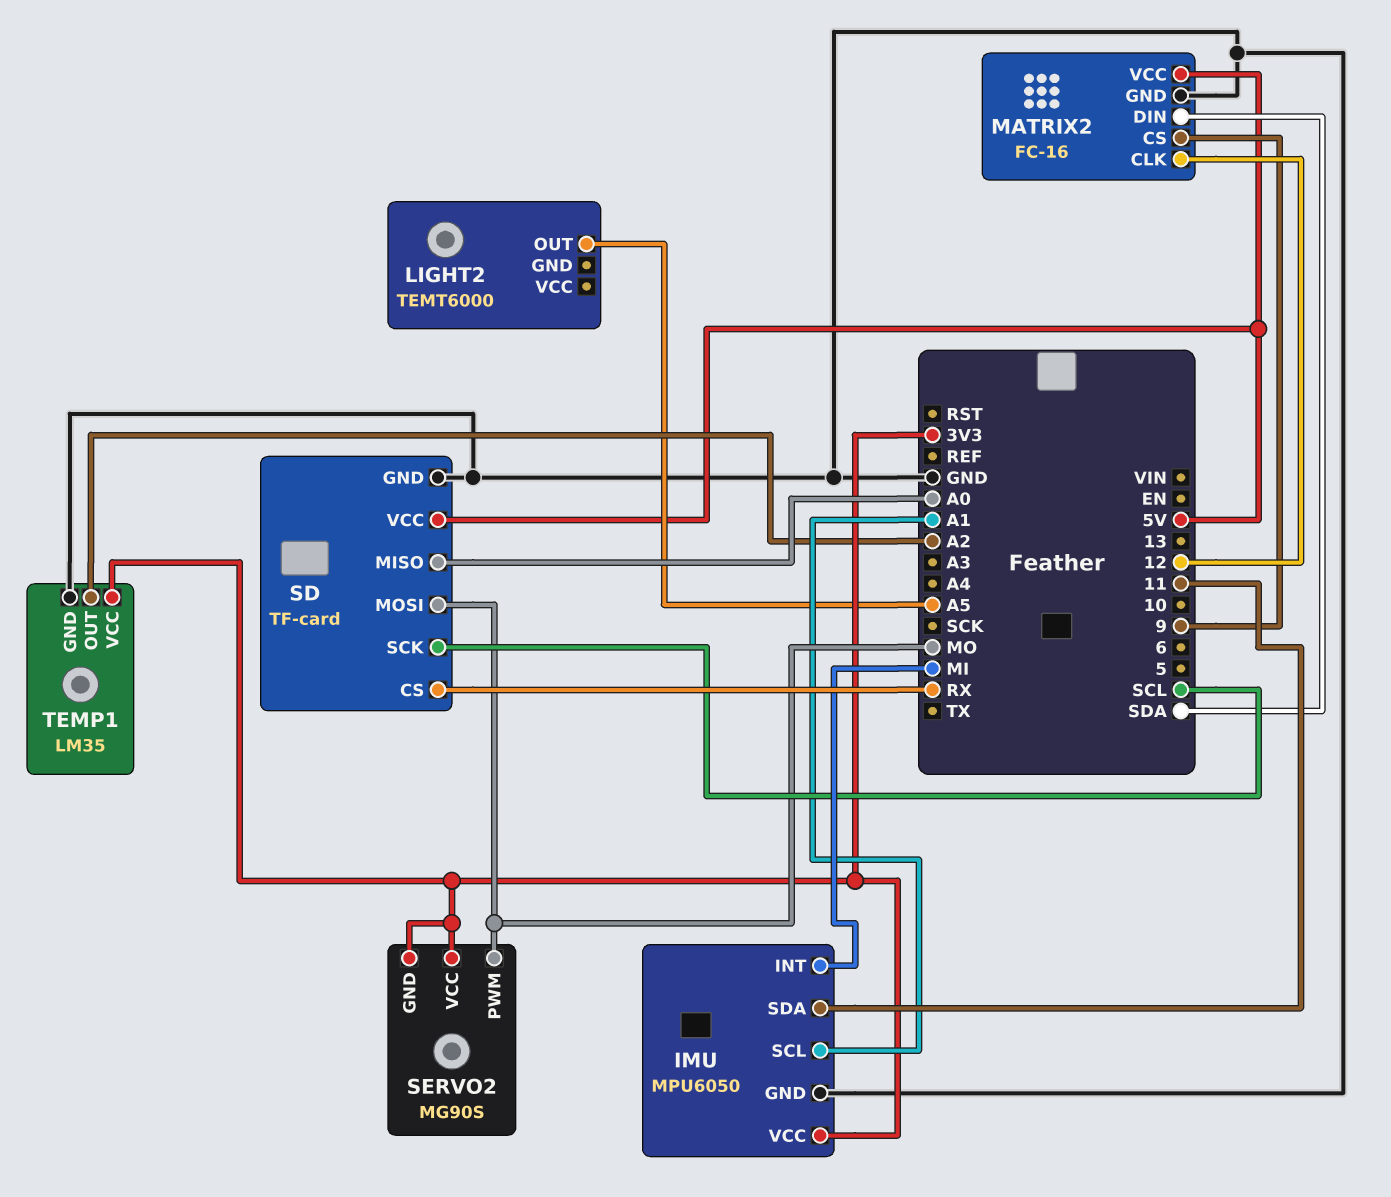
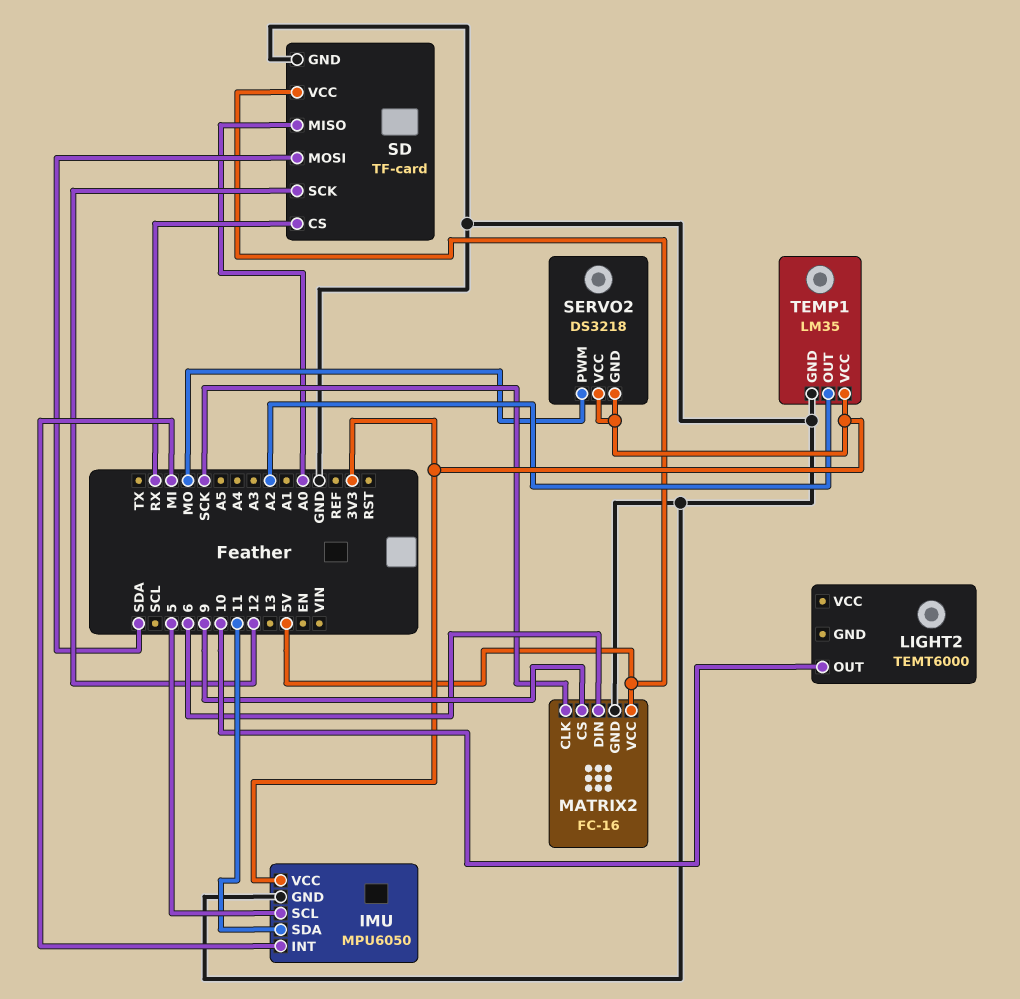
IMU pin SCL: A1 -> 5
LIGHT2 pin OUT: A5 -> 10
MATRIX2 pin CLK: 12 -> SCK
MATRIX2 pin DIN: SDA -> 6
SD pin MOSI: MO -> SDA
SD pin SCK: SCL -> 12
SERVO2: MG90S -> DS3218

